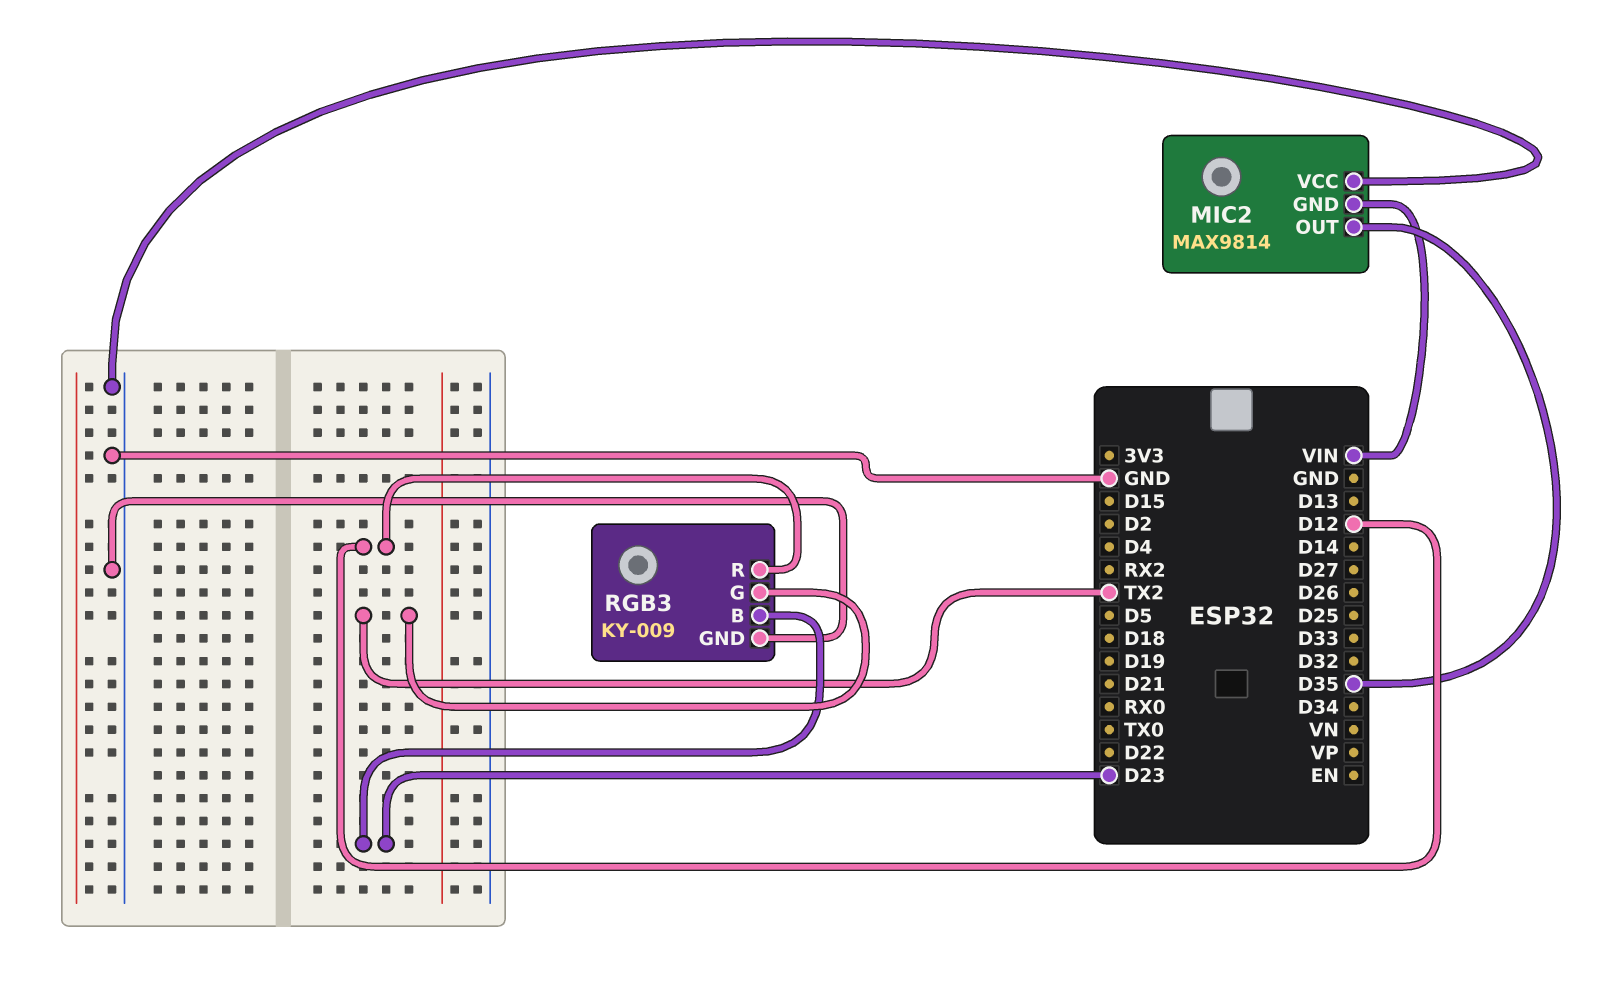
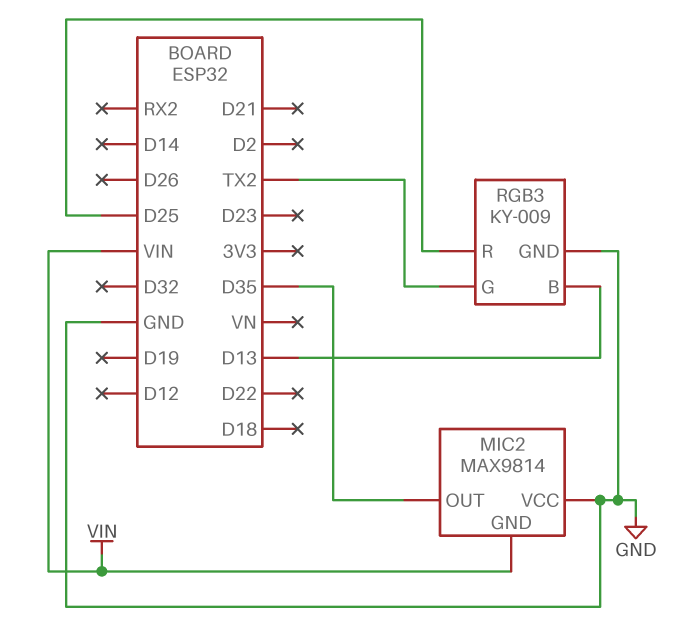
RGB3 pin B: D23 -> D13
RGB3 pin R: D12 -> D25

